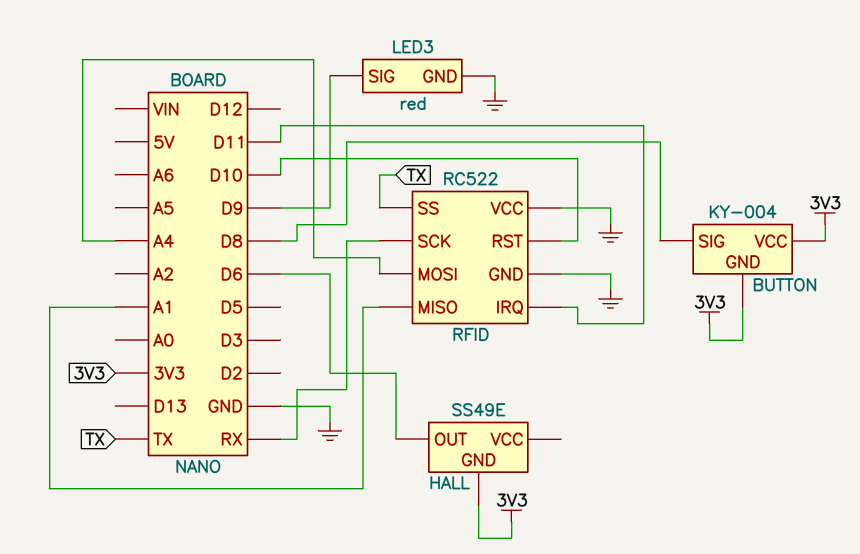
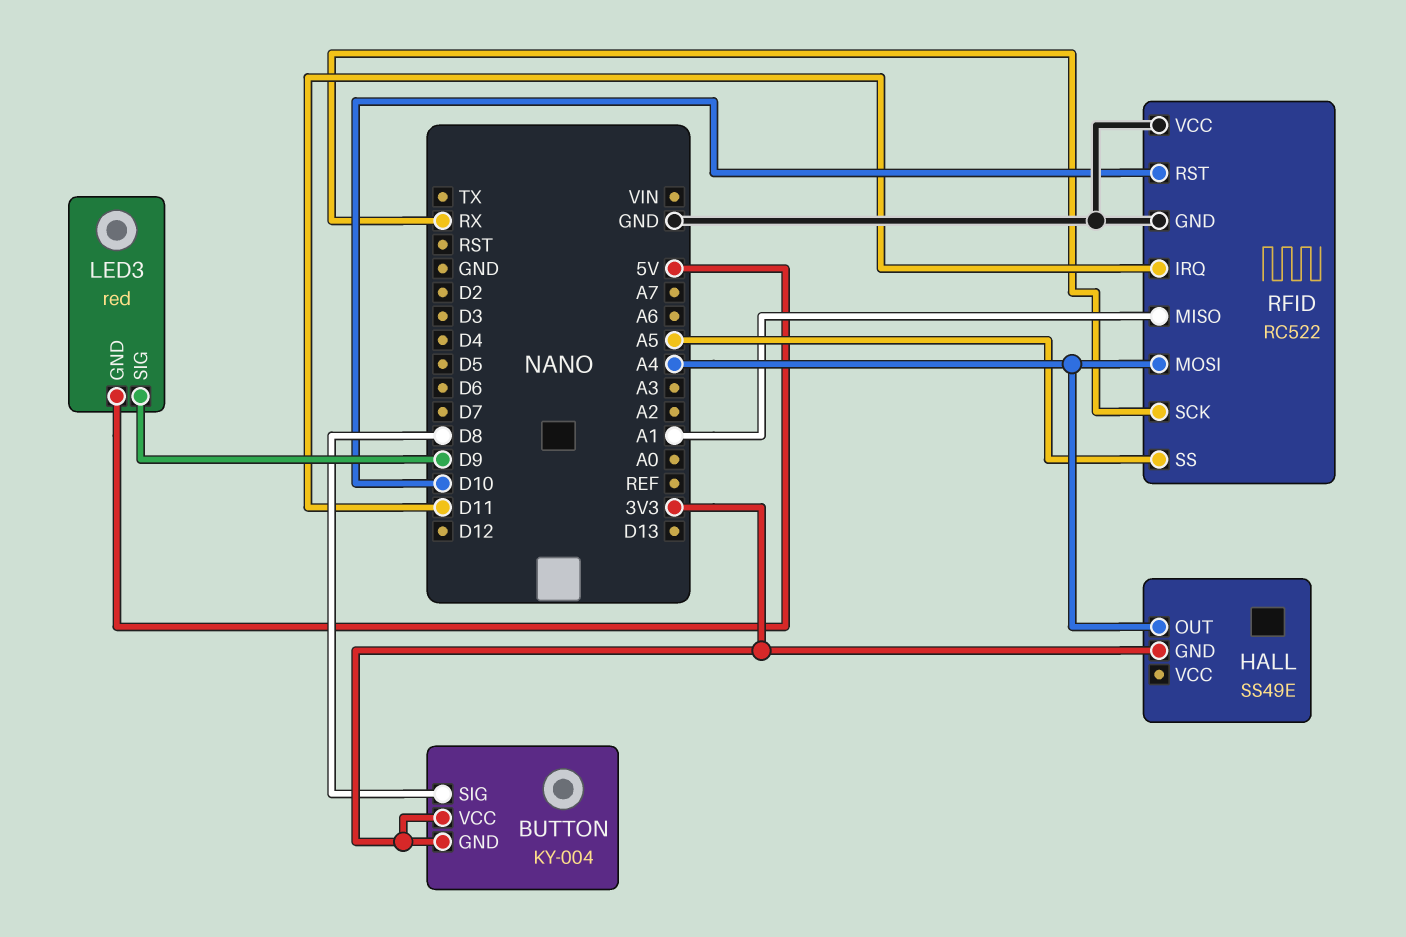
HALL pin OUT: D6 -> A4
LED3 pin GND: GND -> 5V
RFID pin SS: TX -> A5

